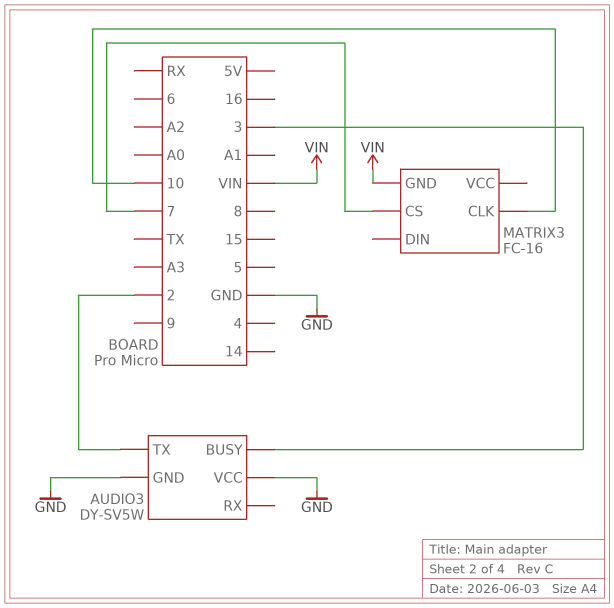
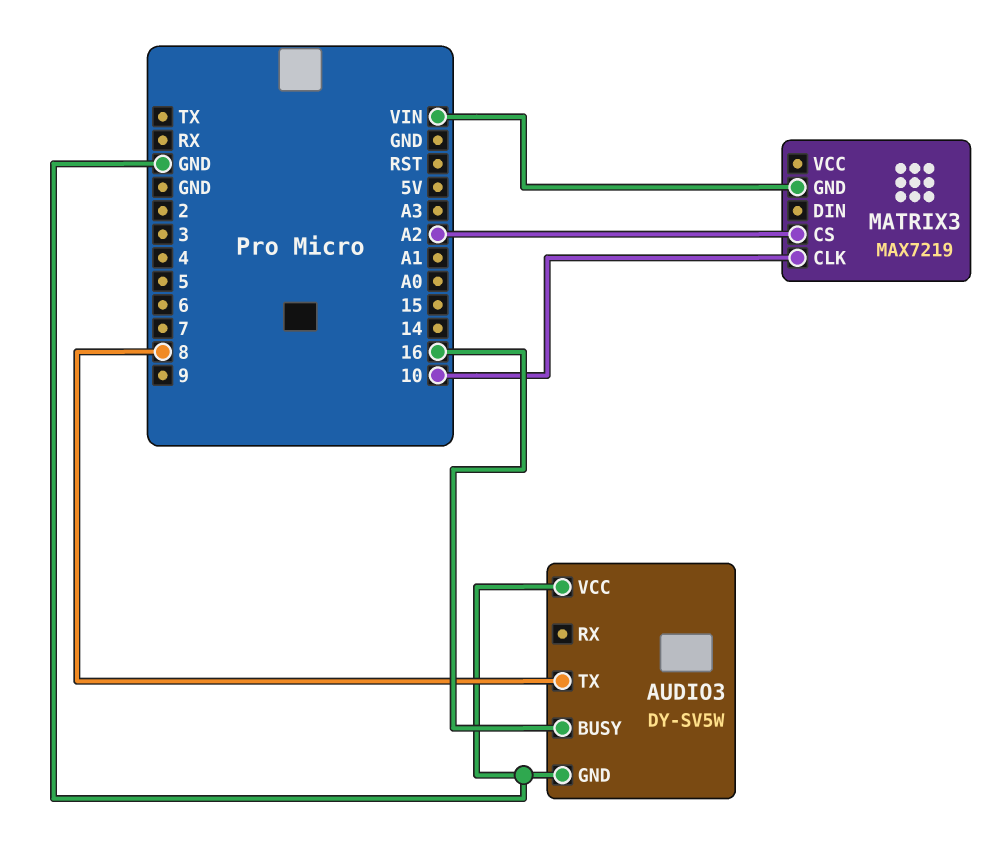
AUDIO3 pin BUSY: 3 -> 16
AUDIO3 pin TX: 2 -> 8
MATRIX3: FC-16 -> MAX7219
MATRIX3 pin CS: 7 -> A2

